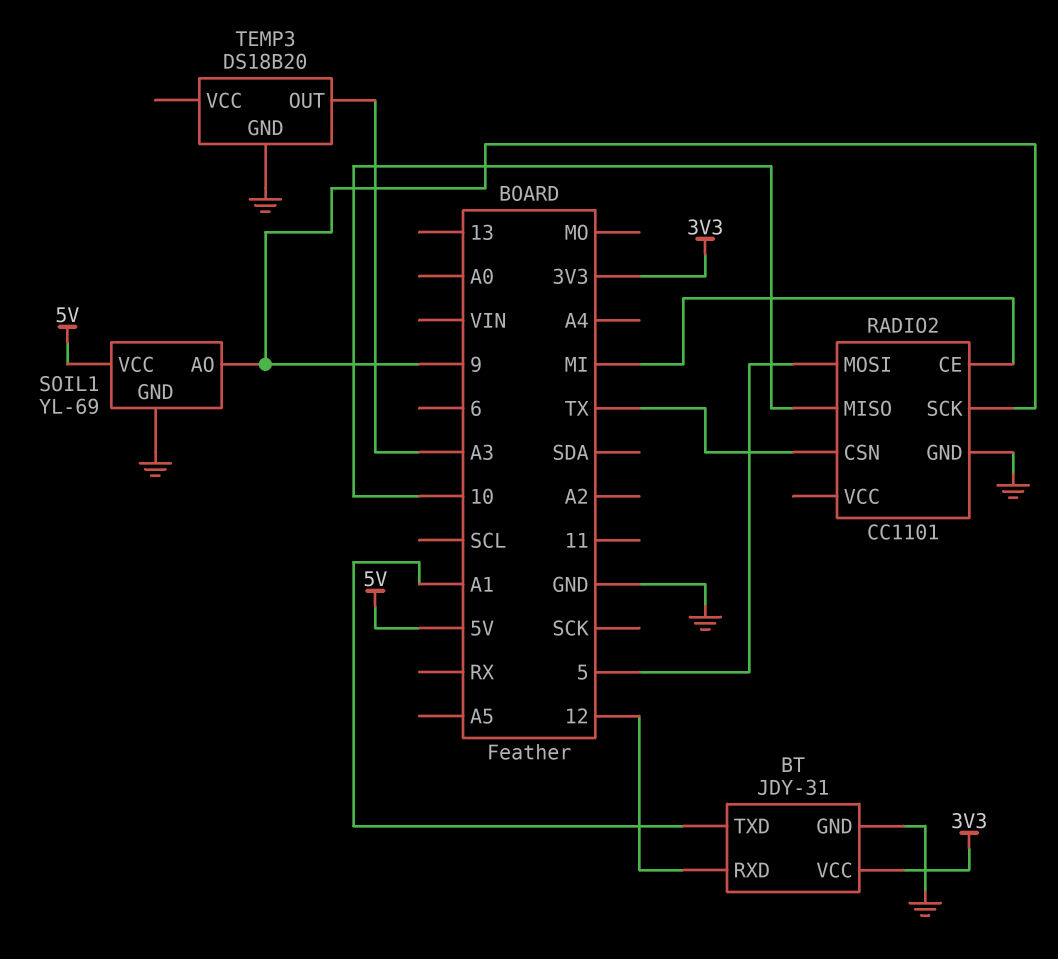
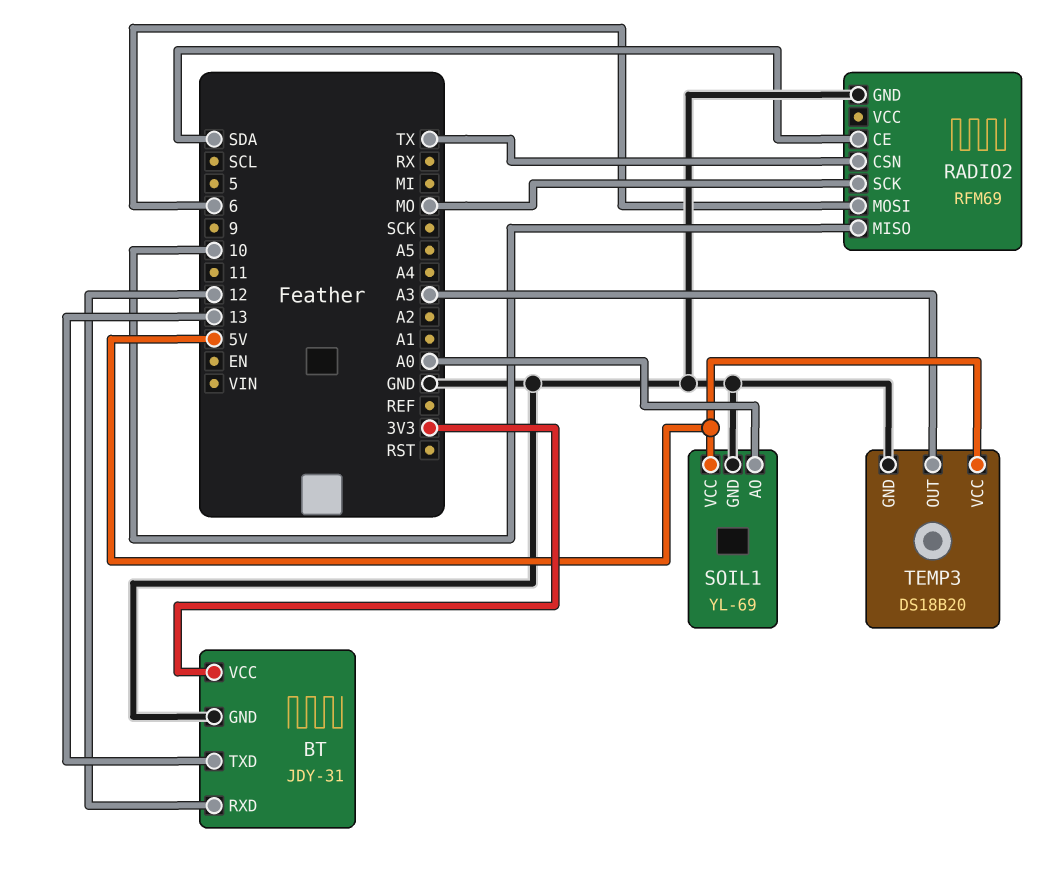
BT pin TXD: A1 -> 13
RADIO2: CC1101 -> RFM69
RADIO2 pin CE: MI -> SDA
RADIO2 pin MOSI: 5 -> 6
RADIO2 pin SCK: 9 -> MO
SOIL1 pin AO: 9 -> A0
TEMP3 pin VCC: none -> 5V

